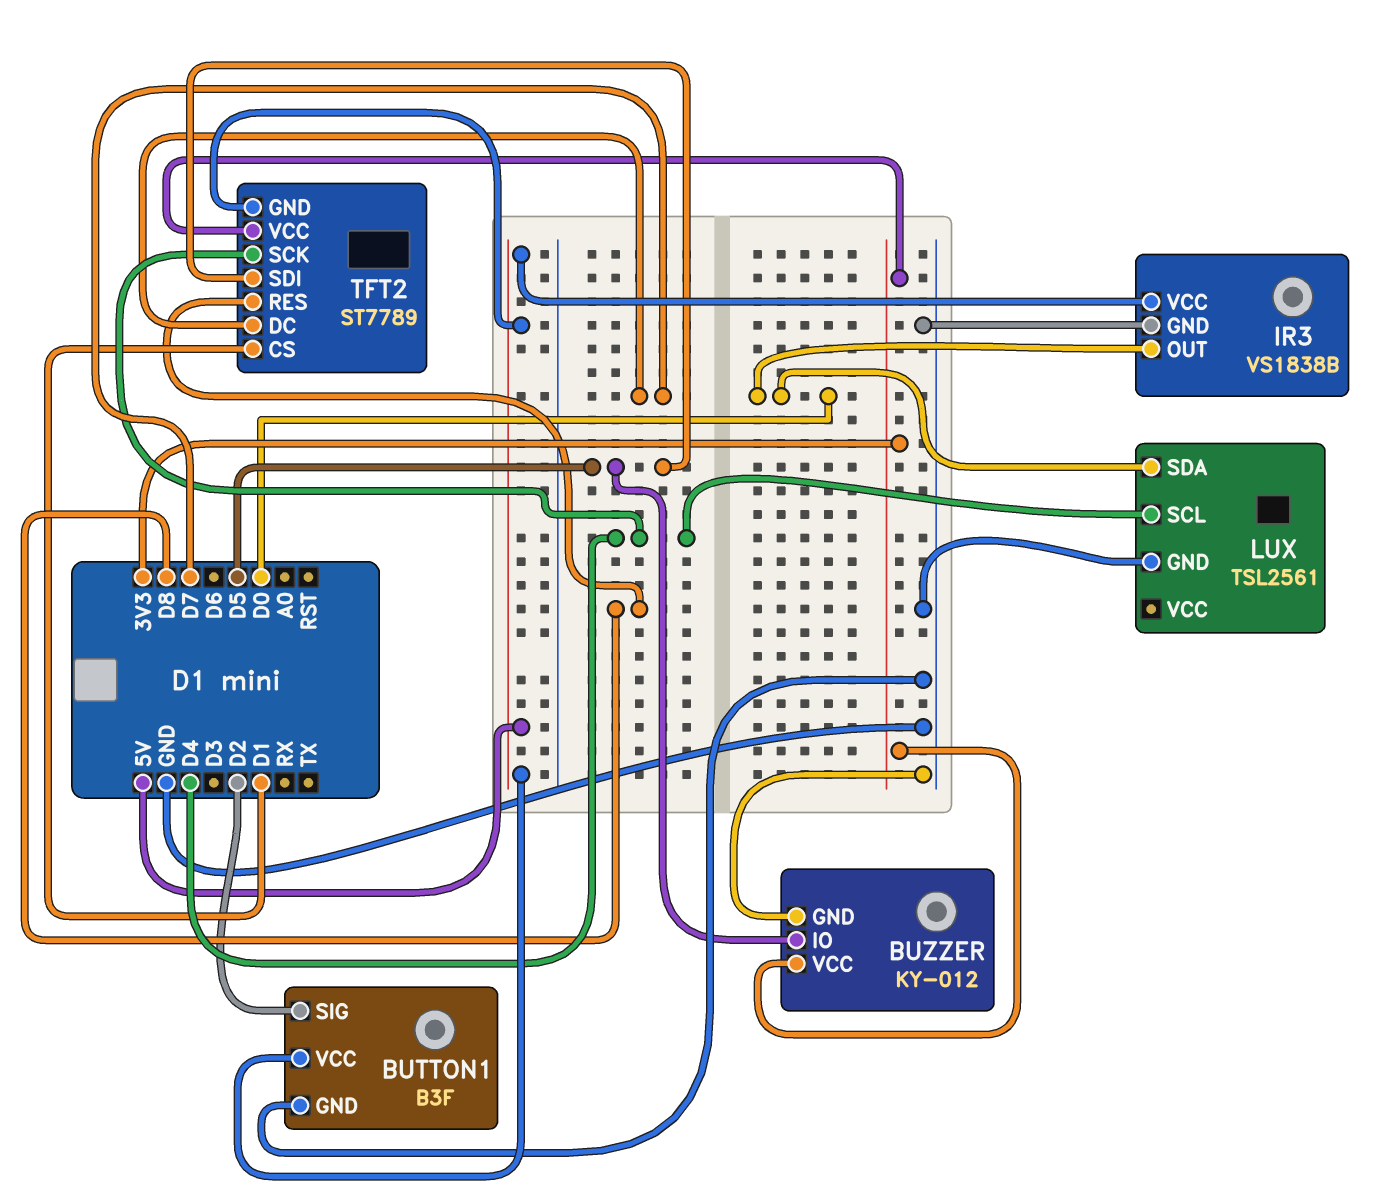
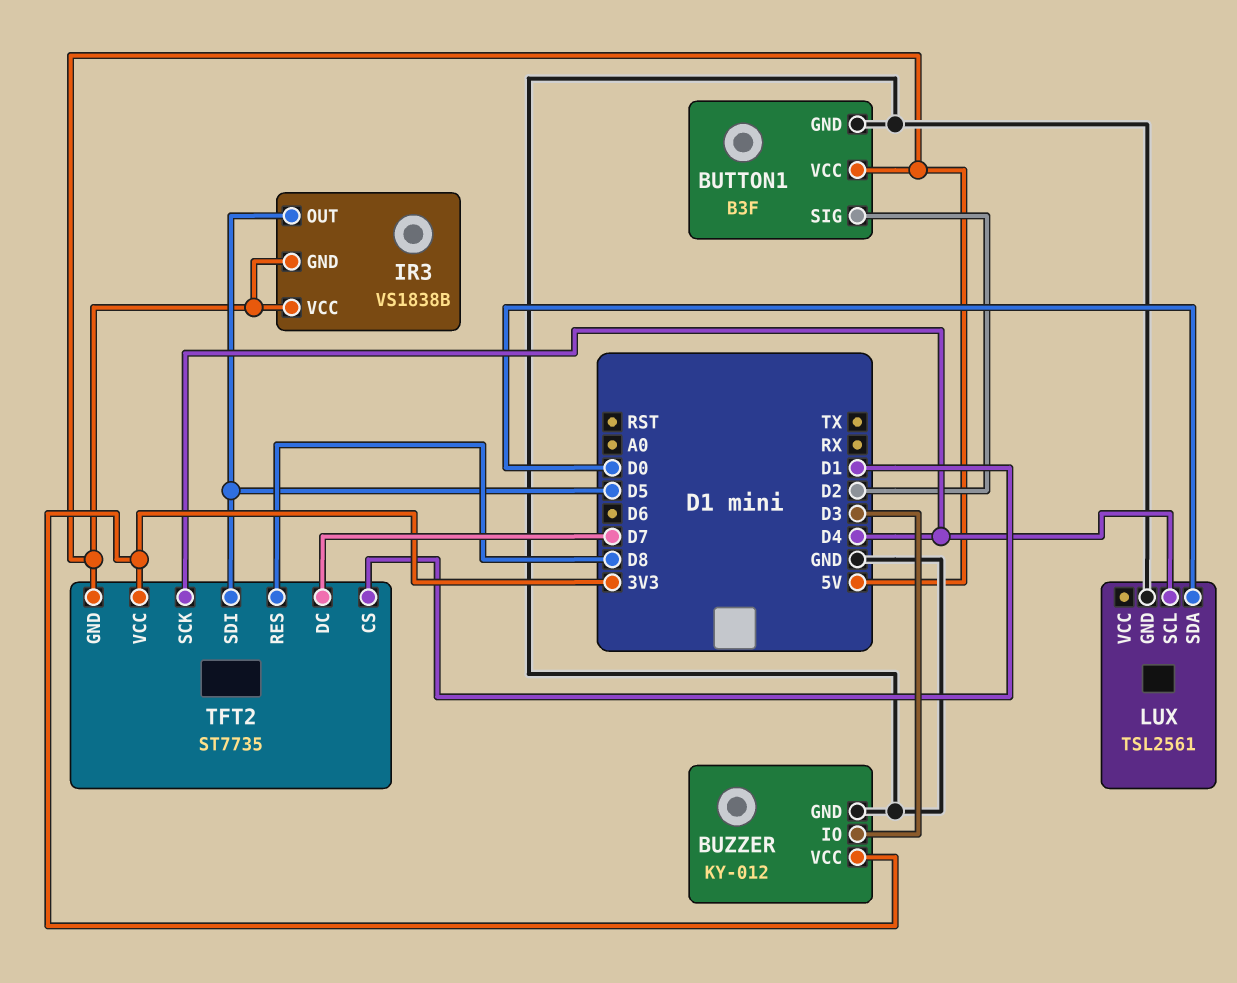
BUZZER pin IO: D5 -> D3
IR3 pin GND: GND -> 5V
IR3 pin OUT: D0 -> D5
TFT2: ST7789 -> ST7735

